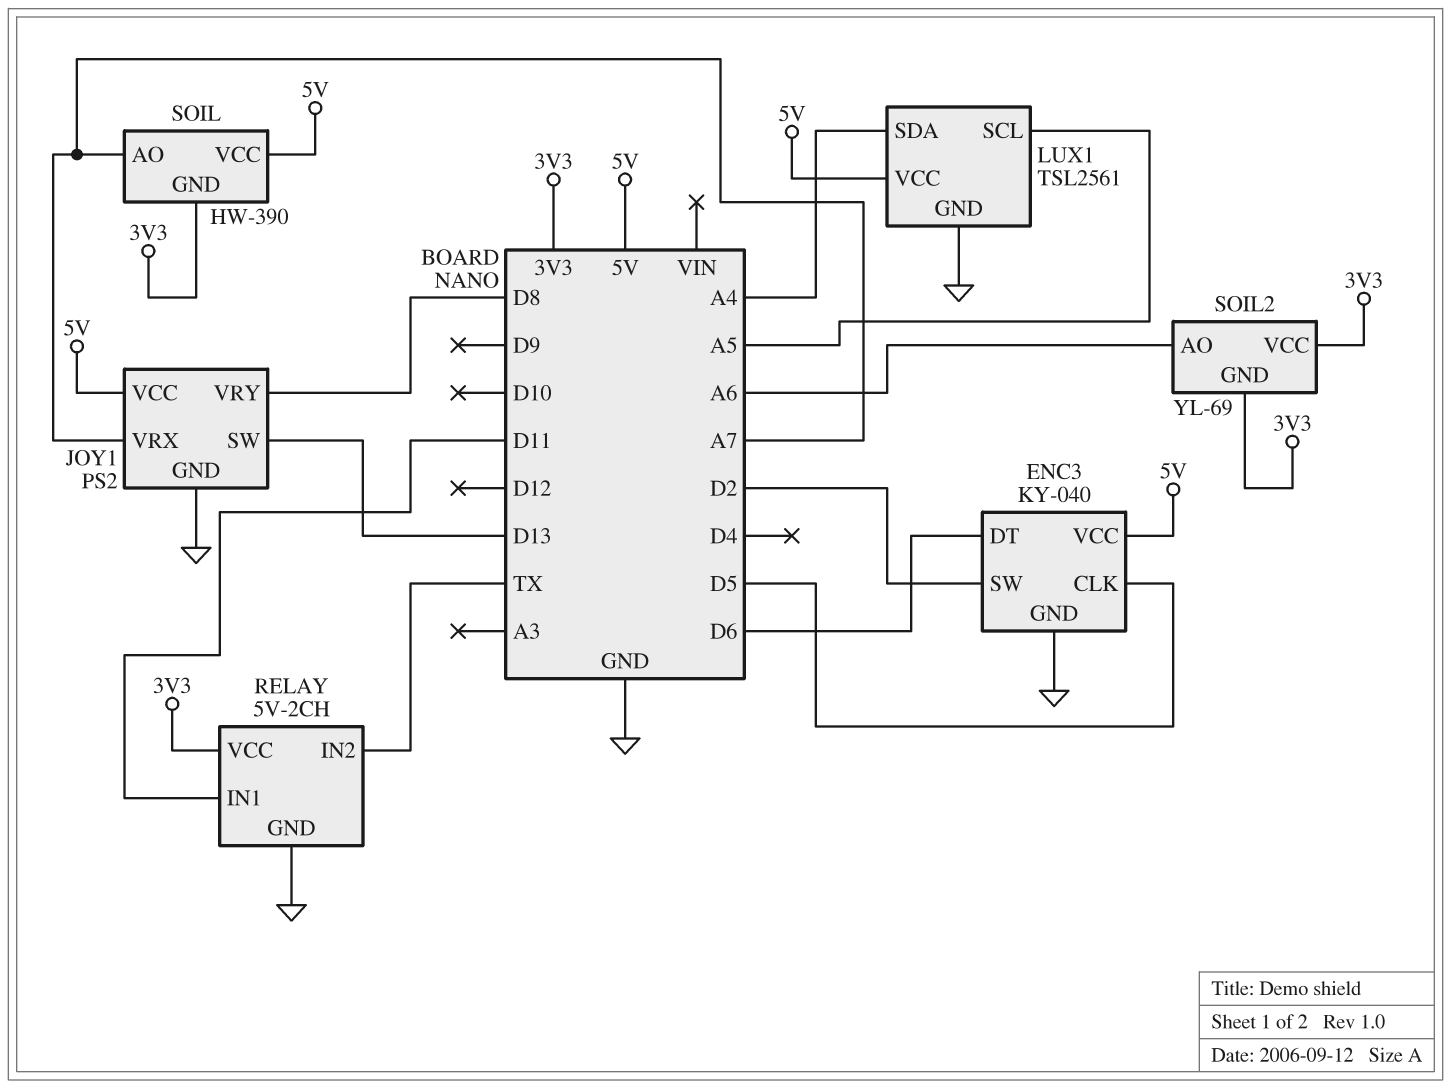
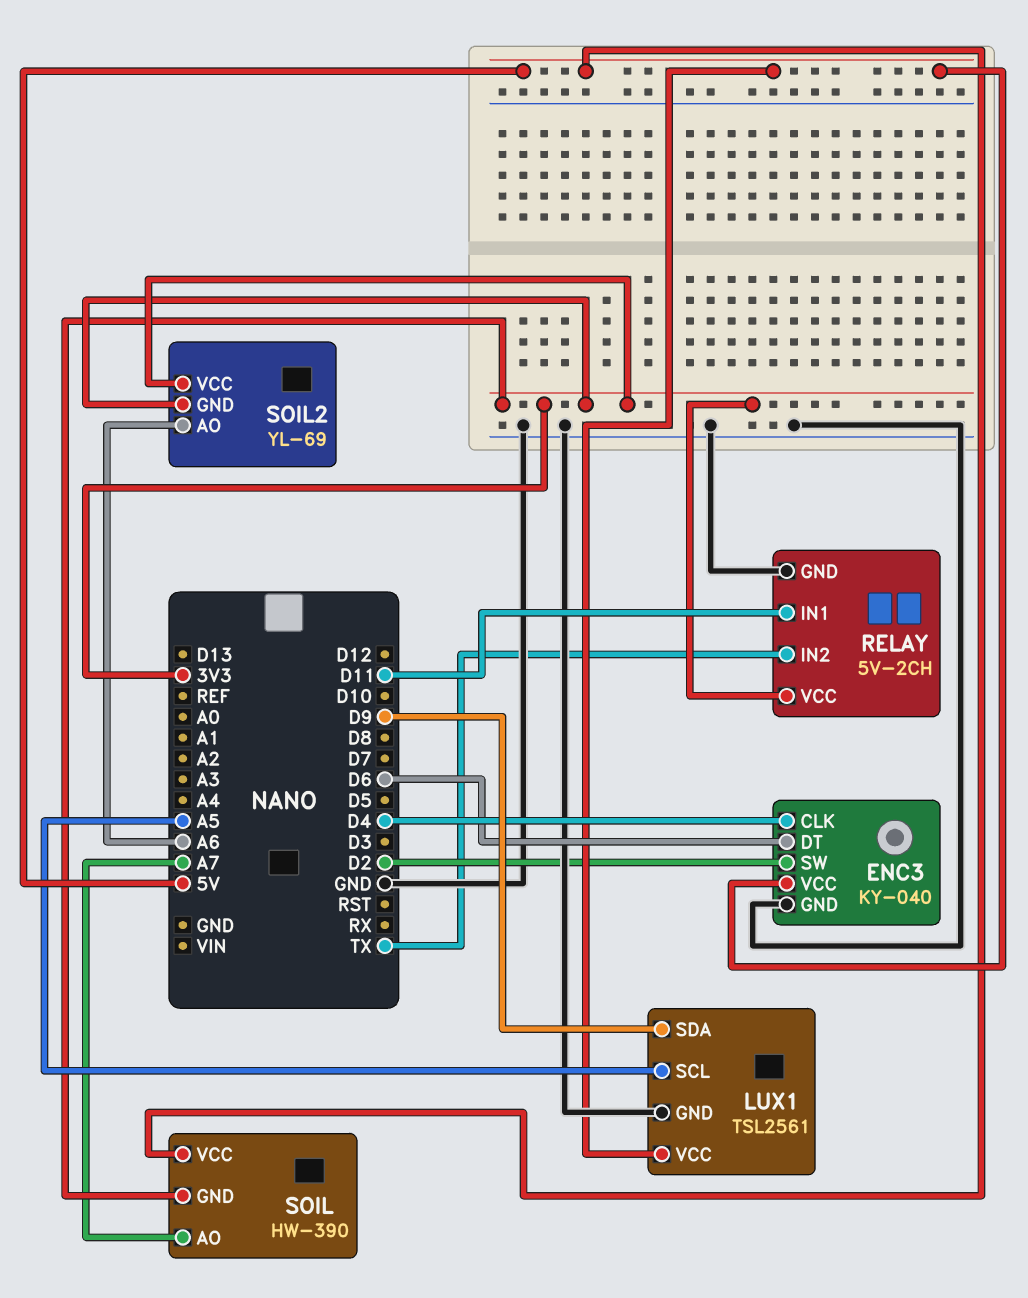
ENC3 pin CLK: D5 -> D4
JOY1: PS2 -> none
JOY1 pin GND: GND -> none
JOY1 pin SW: D13 -> none
JOY1 pin VCC: 5V -> none
JOY1 pin VRX: A7 -> none
JOY1 pin VRY: D8 -> none
LUX1 pin SDA: A4 -> D9

